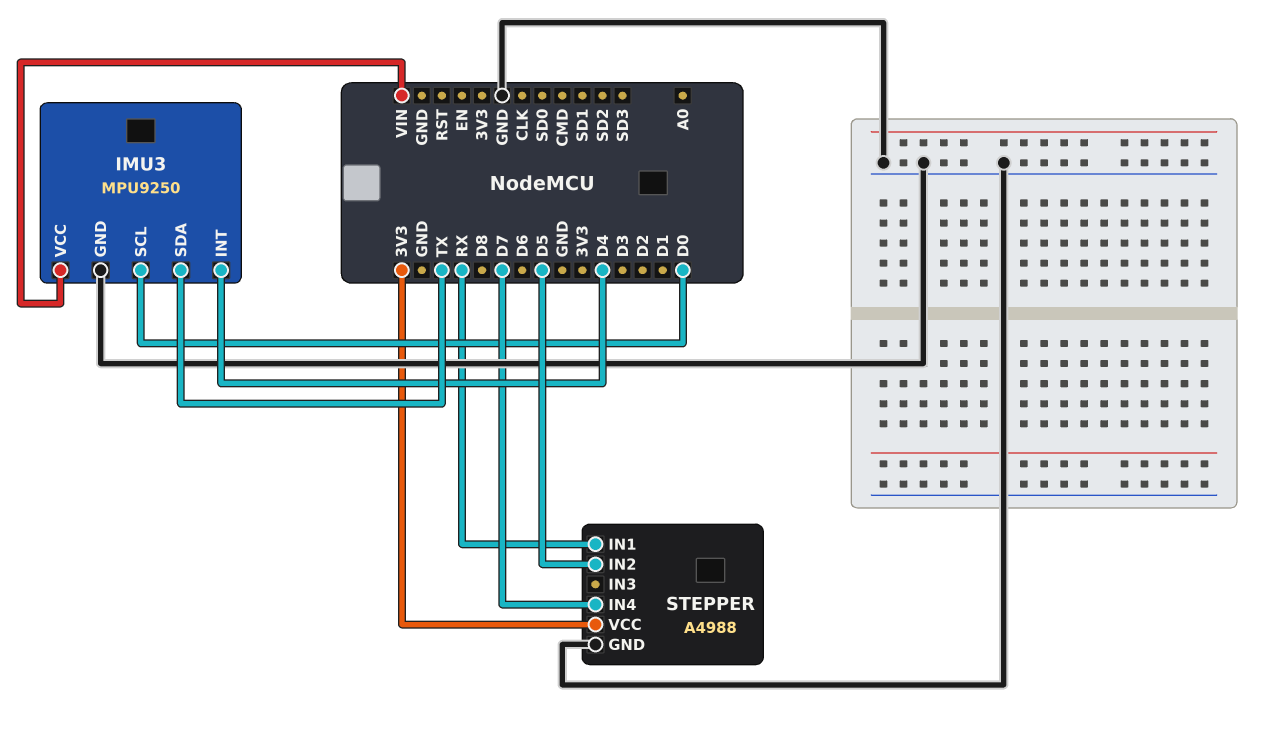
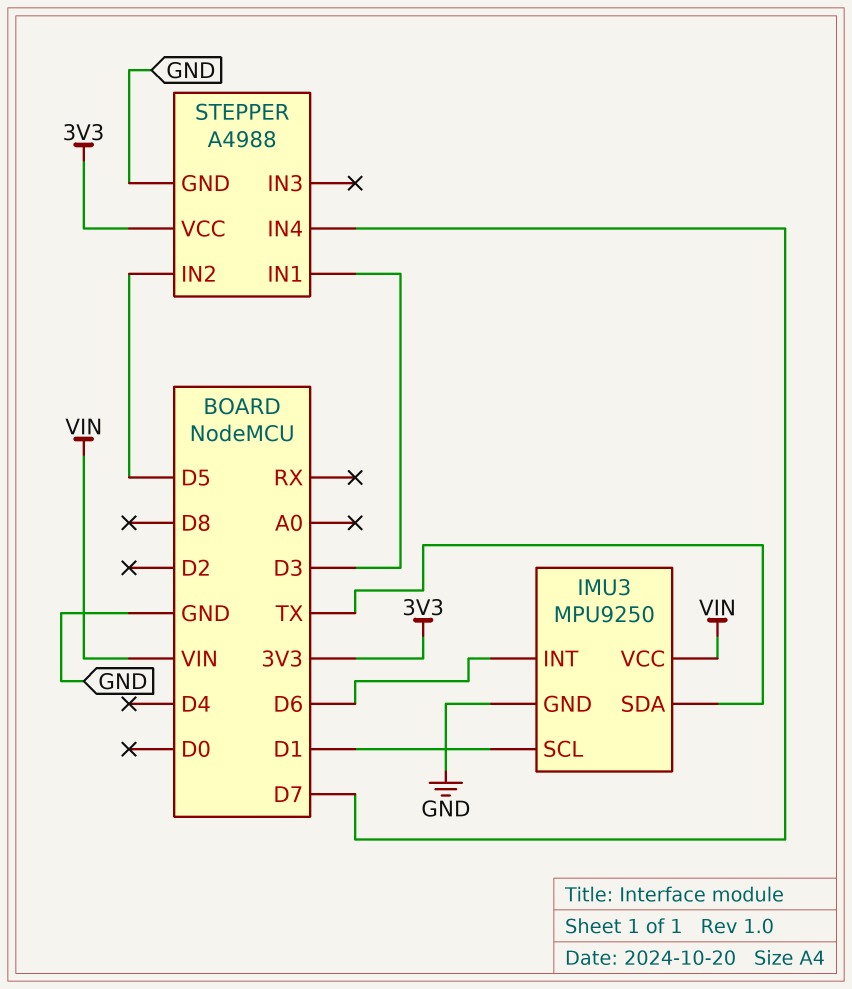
IMU3 pin INT: D4 -> D6
IMU3 pin SCL: D0 -> D1
STEPPER pin IN1: RX -> D3

